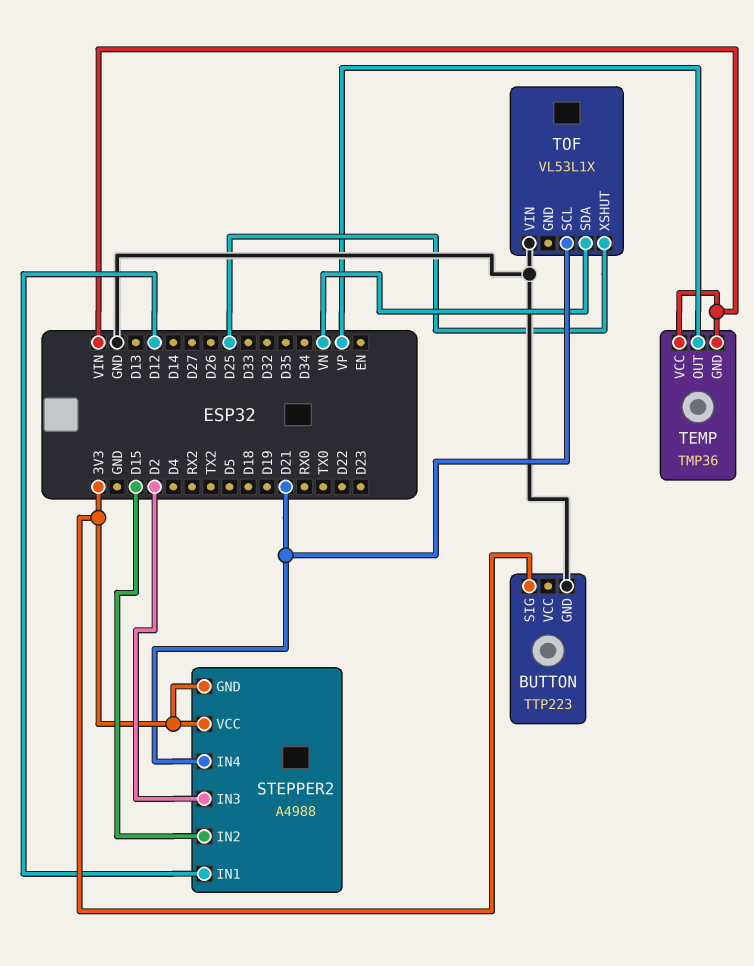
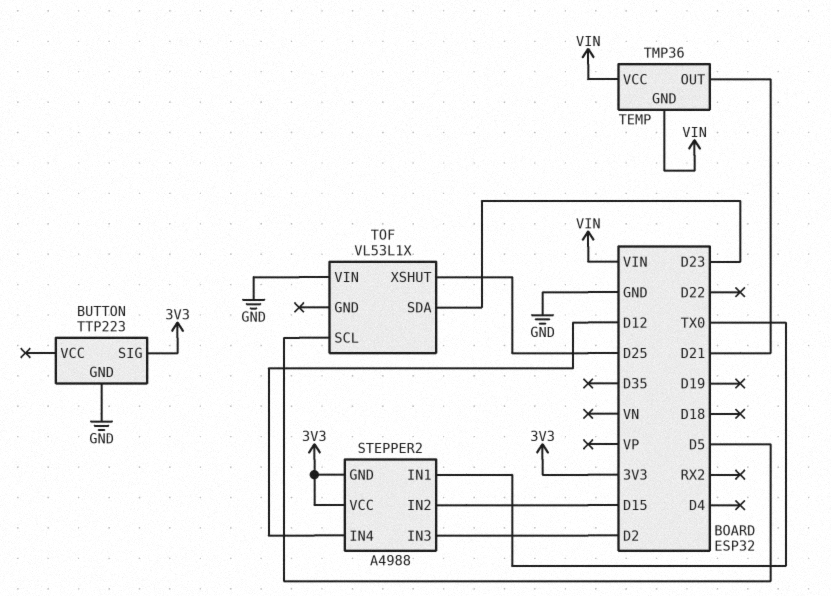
STEPPER2 pin IN1: D12 -> TX0
STEPPER2 pin IN4: D21 -> D12
TEMP pin OUT: VP -> D21
TOF pin SCL: D21 -> D5
TOF pin SDA: VN -> D23

